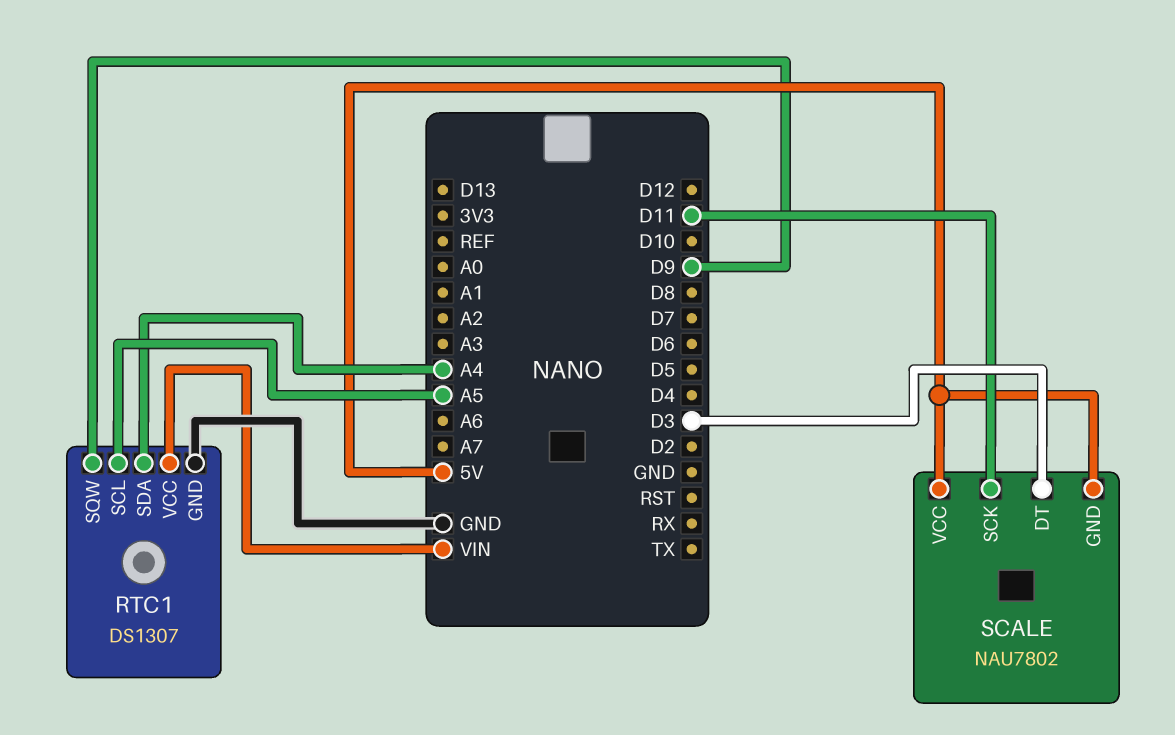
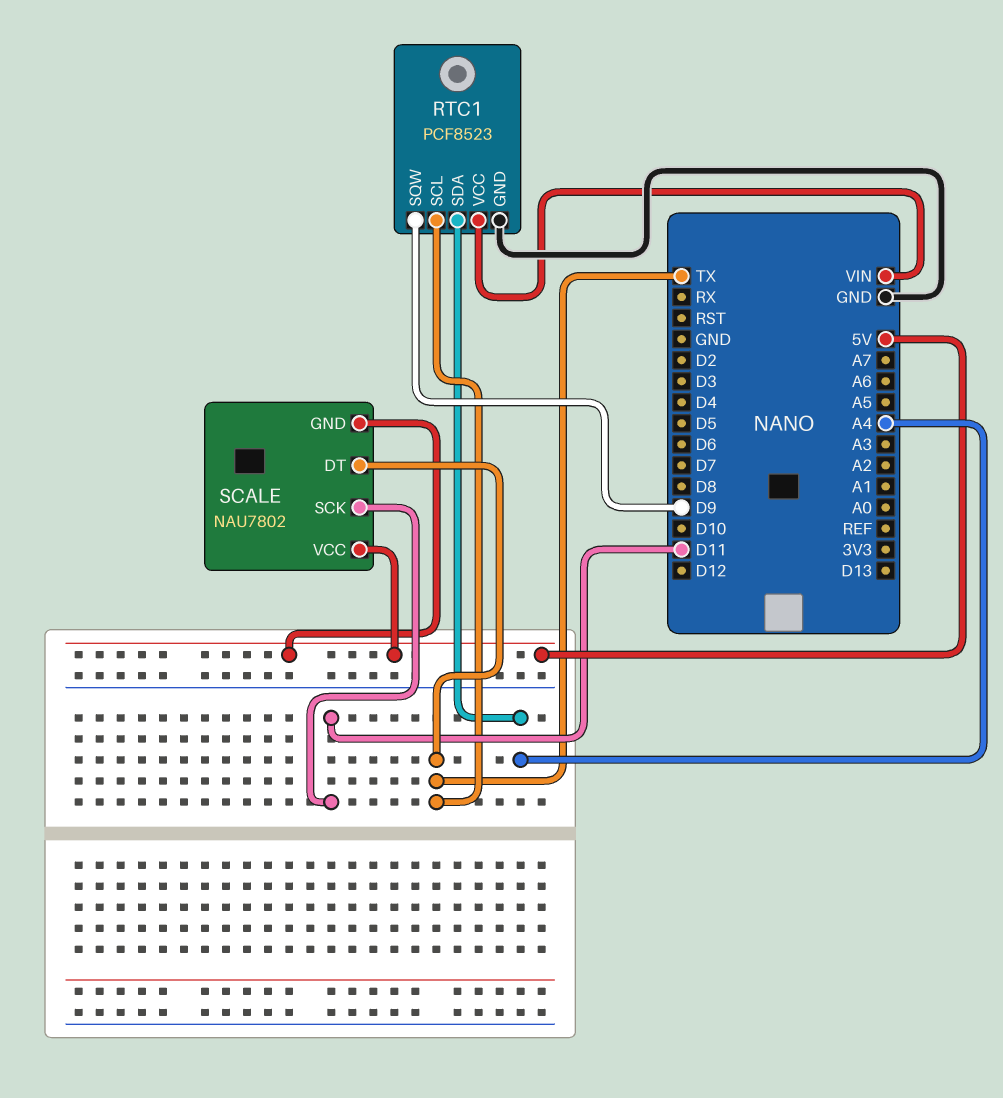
RTC1: DS1307 -> PCF8523
RTC1 pin SCL: A5 -> TX
SCALE pin DT: D3 -> TX

